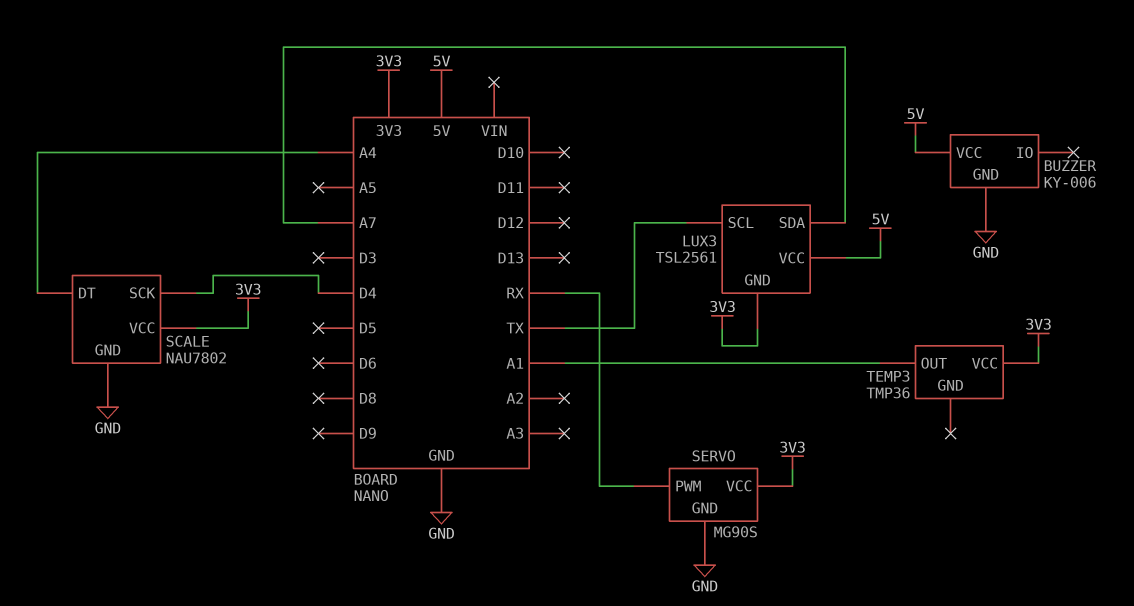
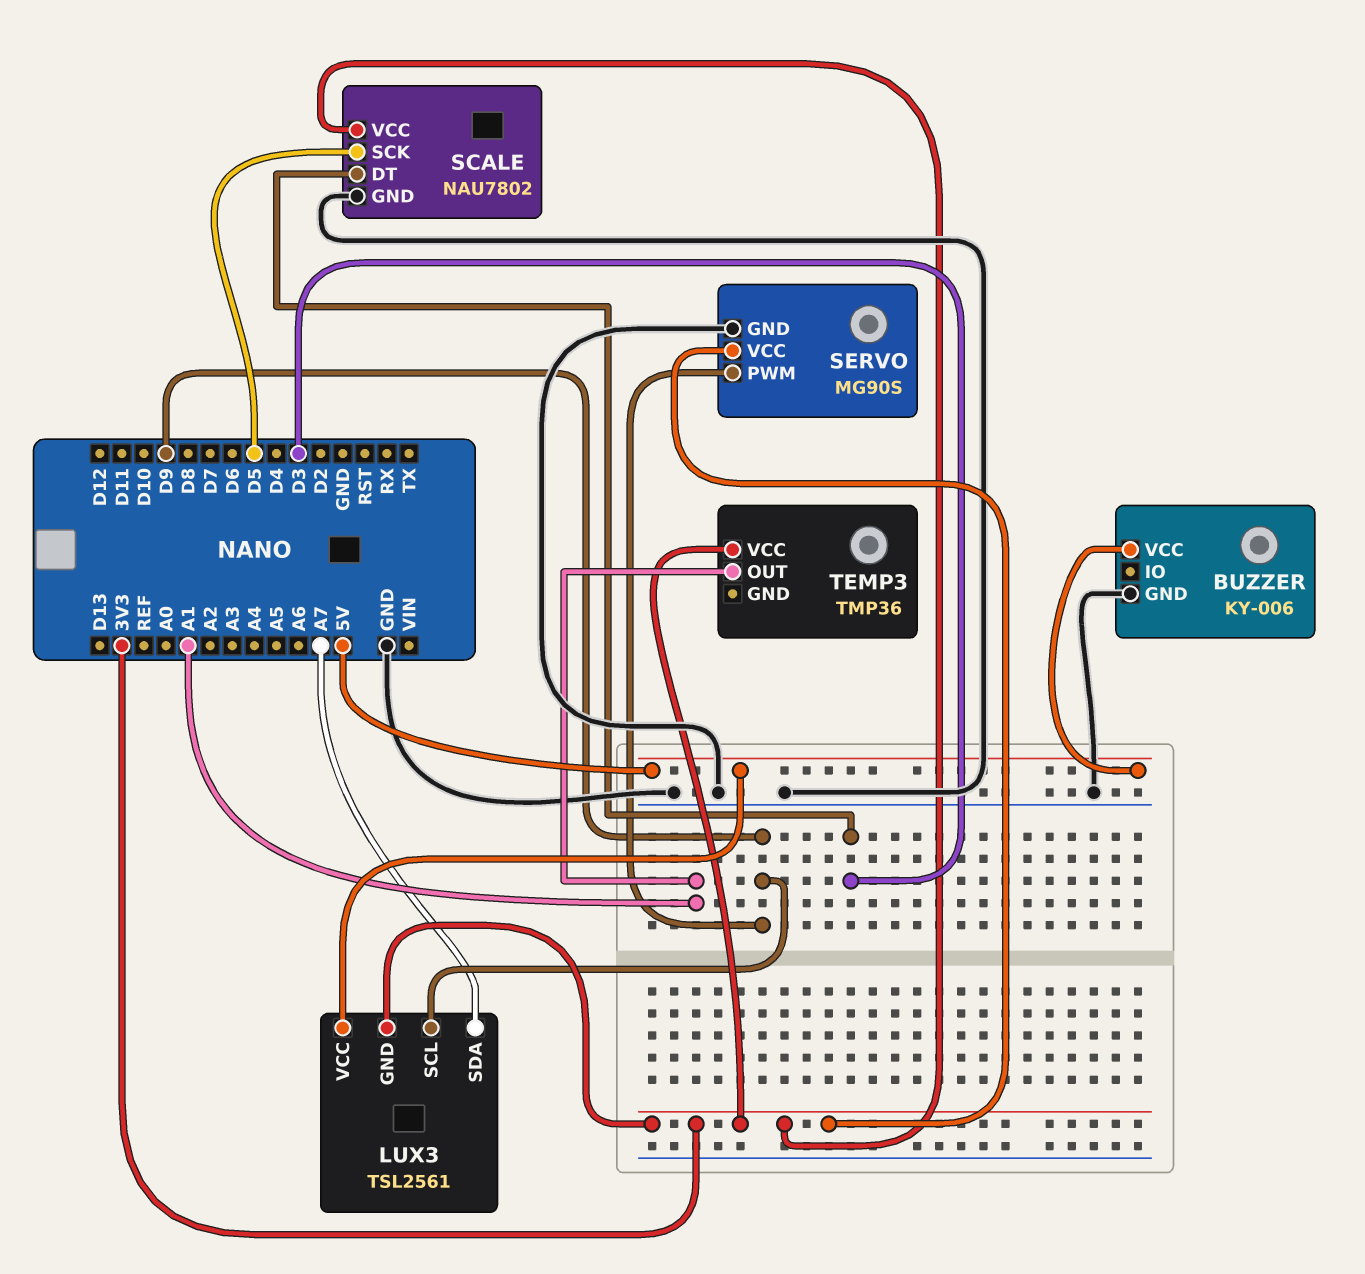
LUX3 pin SCL: TX -> D9
SCALE pin DT: A4 -> D3
SCALE pin SCK: D4 -> D5
SERVO pin PWM: RX -> D9

